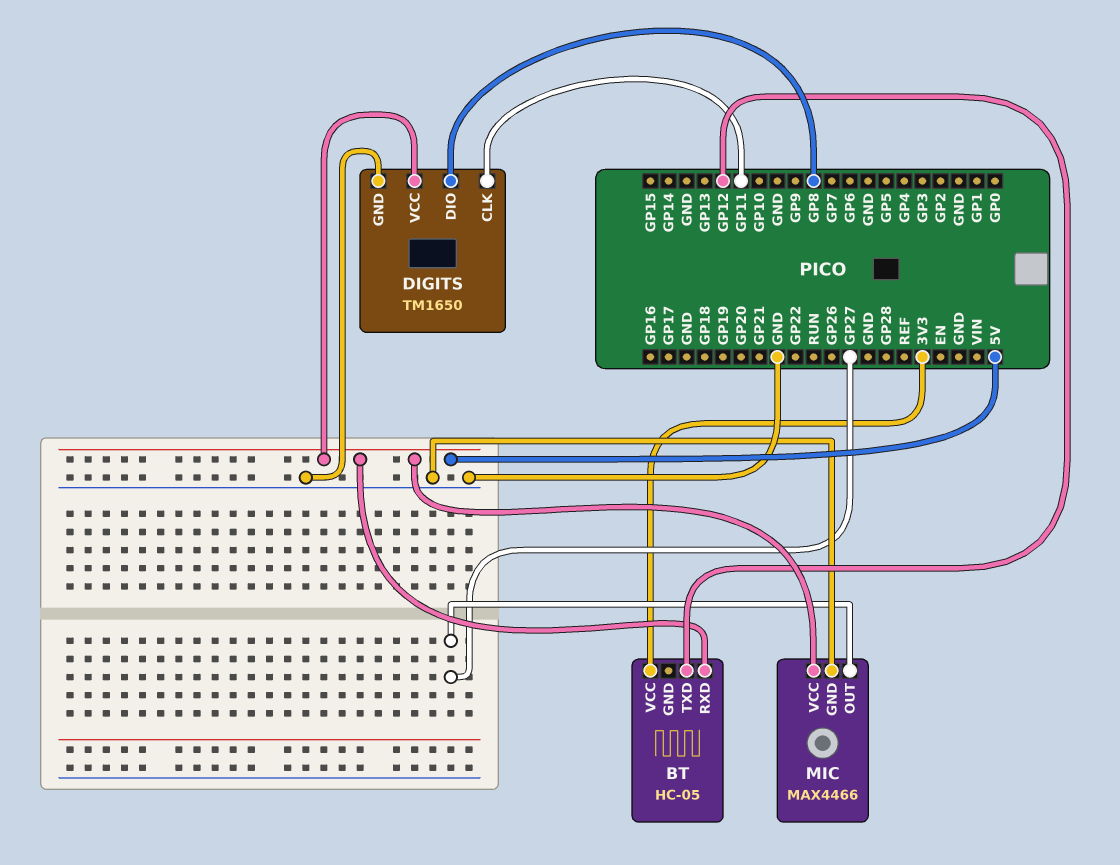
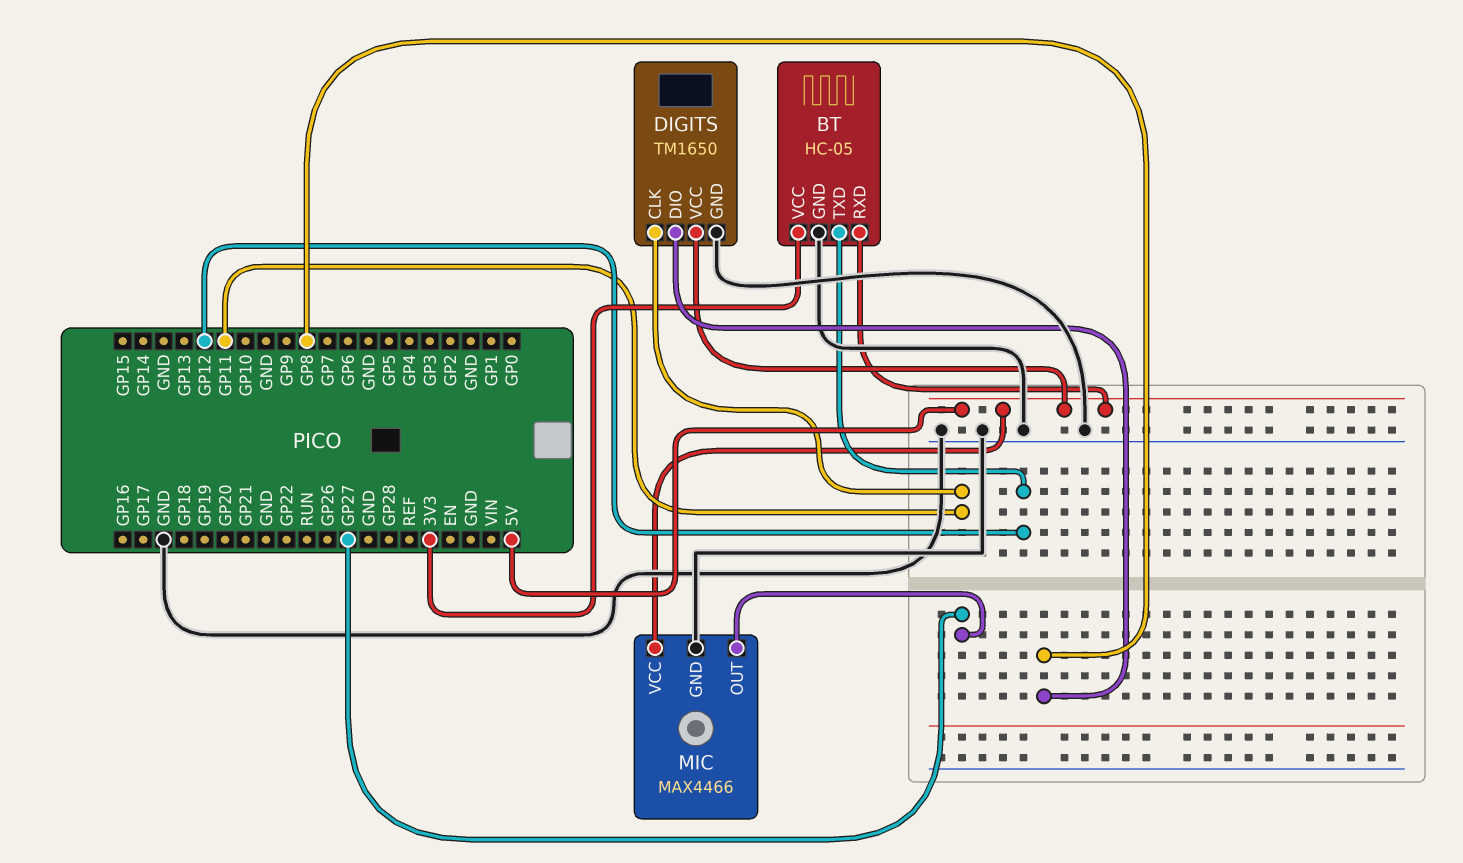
BT pin GND: none -> GND

